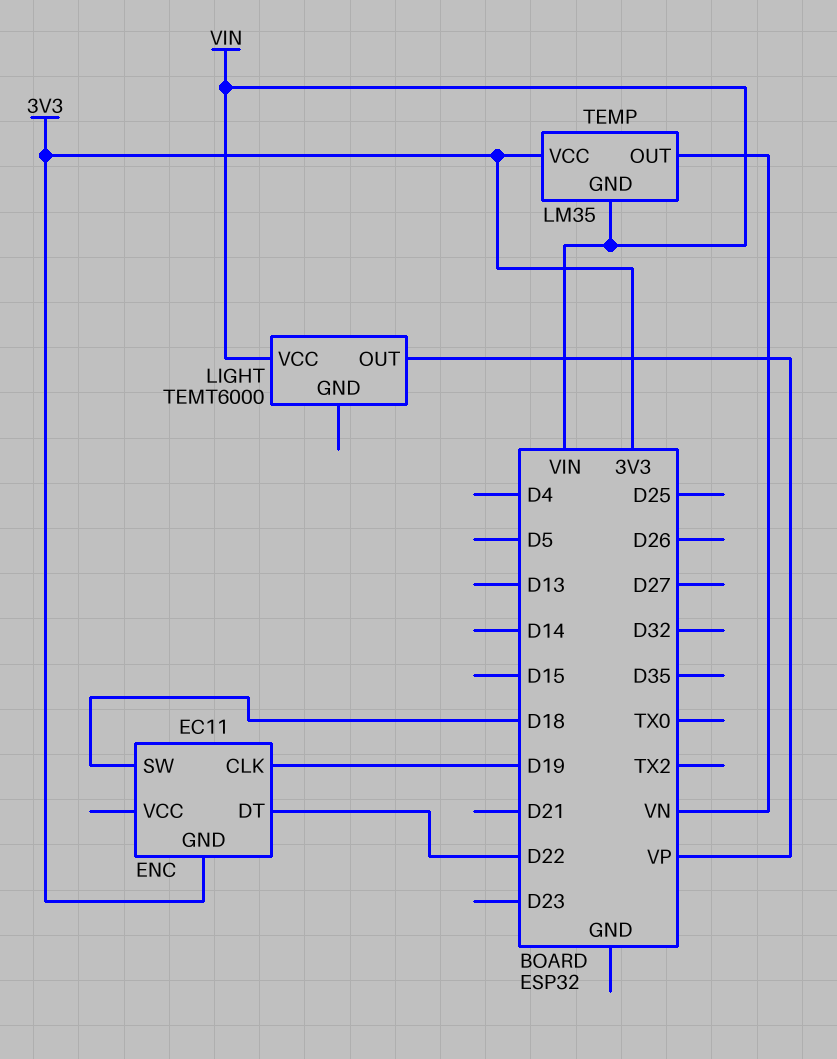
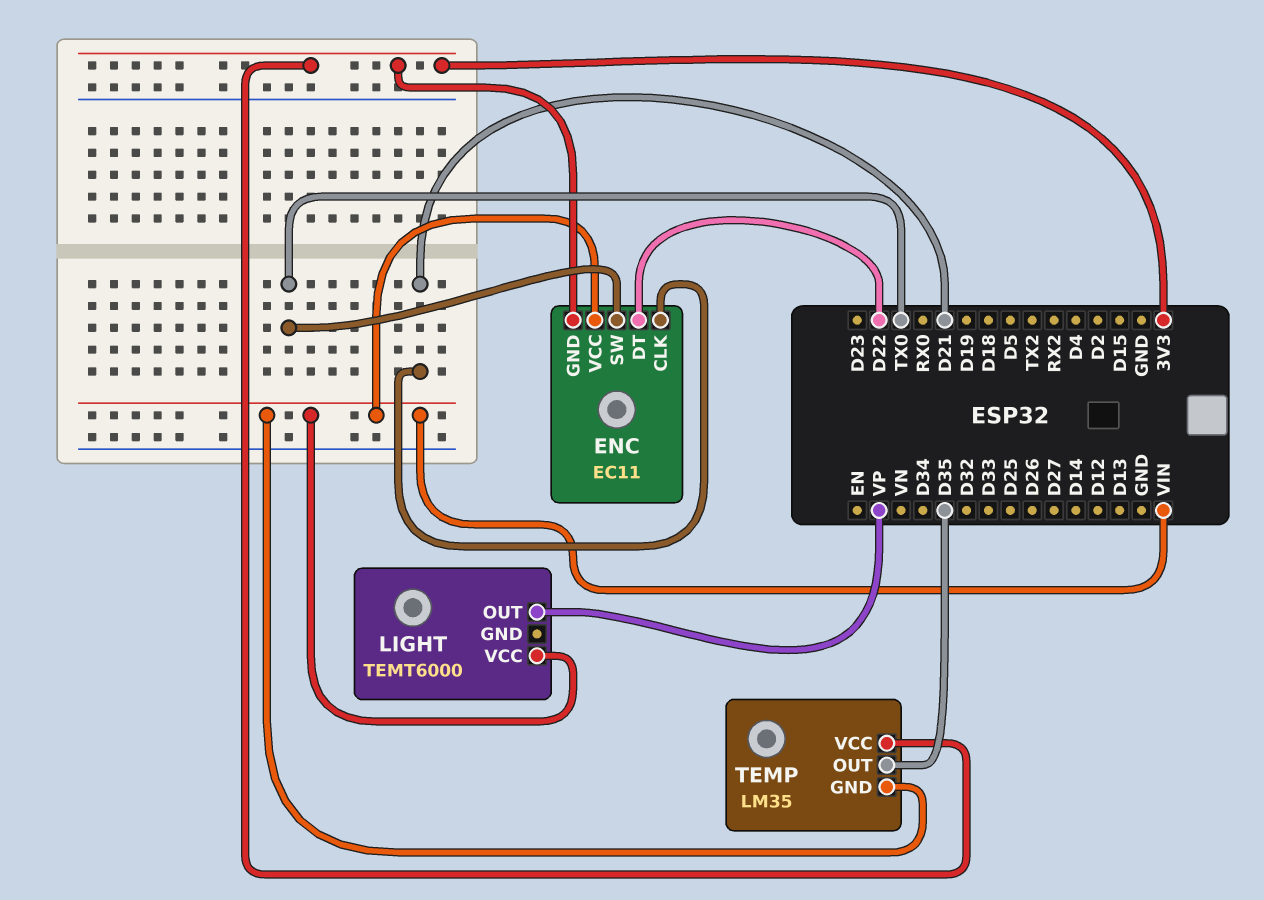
ENC pin CLK: D19 -> D21
ENC pin SW: D18 -> TX0
ENC pin VCC: none -> VIN
TEMP pin OUT: VN -> D35

